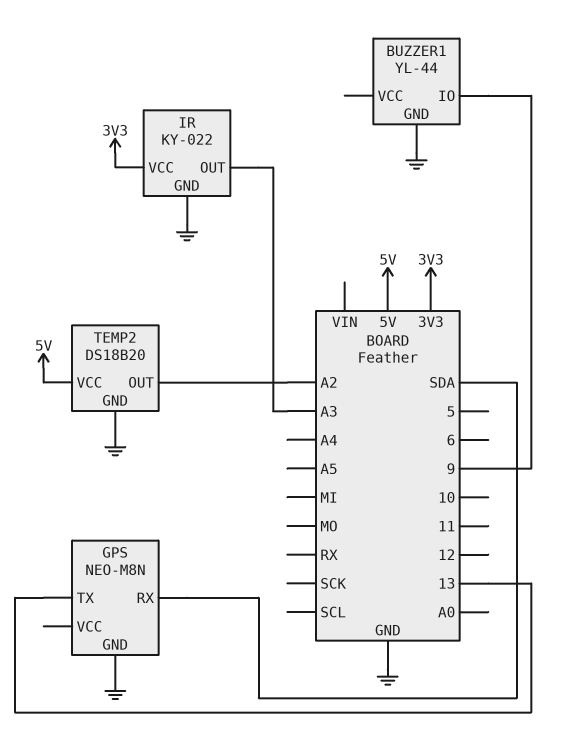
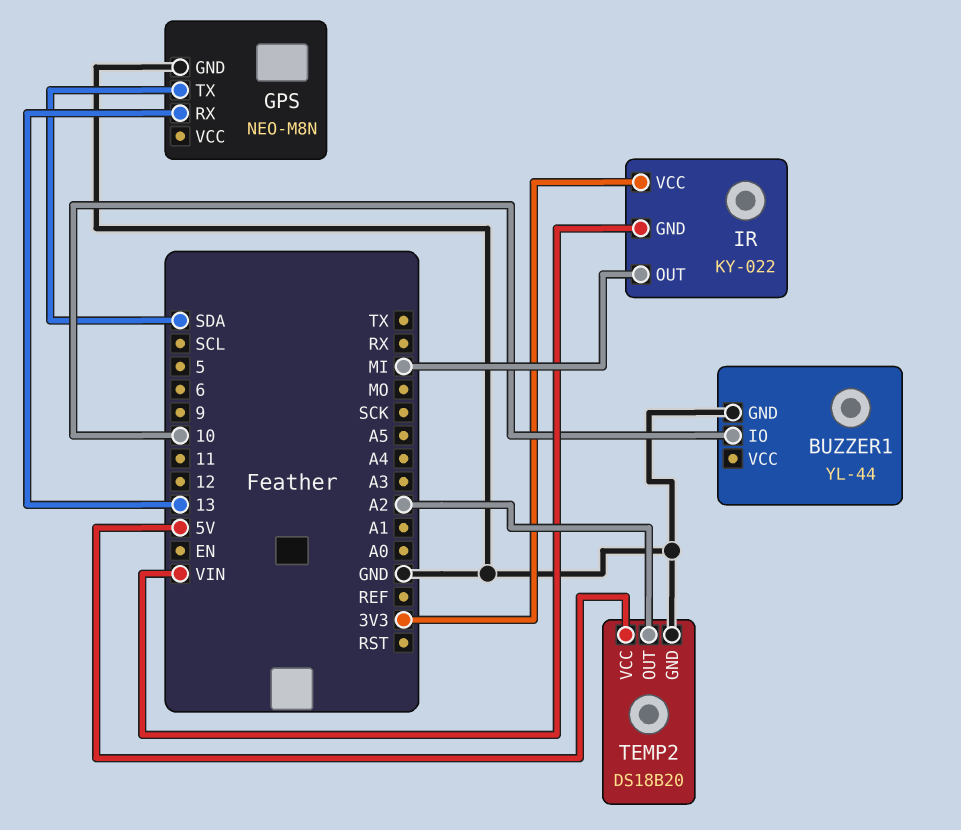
BUZZER1 pin IO: 9 -> 10
GPS pin RX: SDA -> 13
GPS pin TX: 13 -> SDA
IR pin GND: GND -> VIN
IR pin OUT: A3 -> MI

